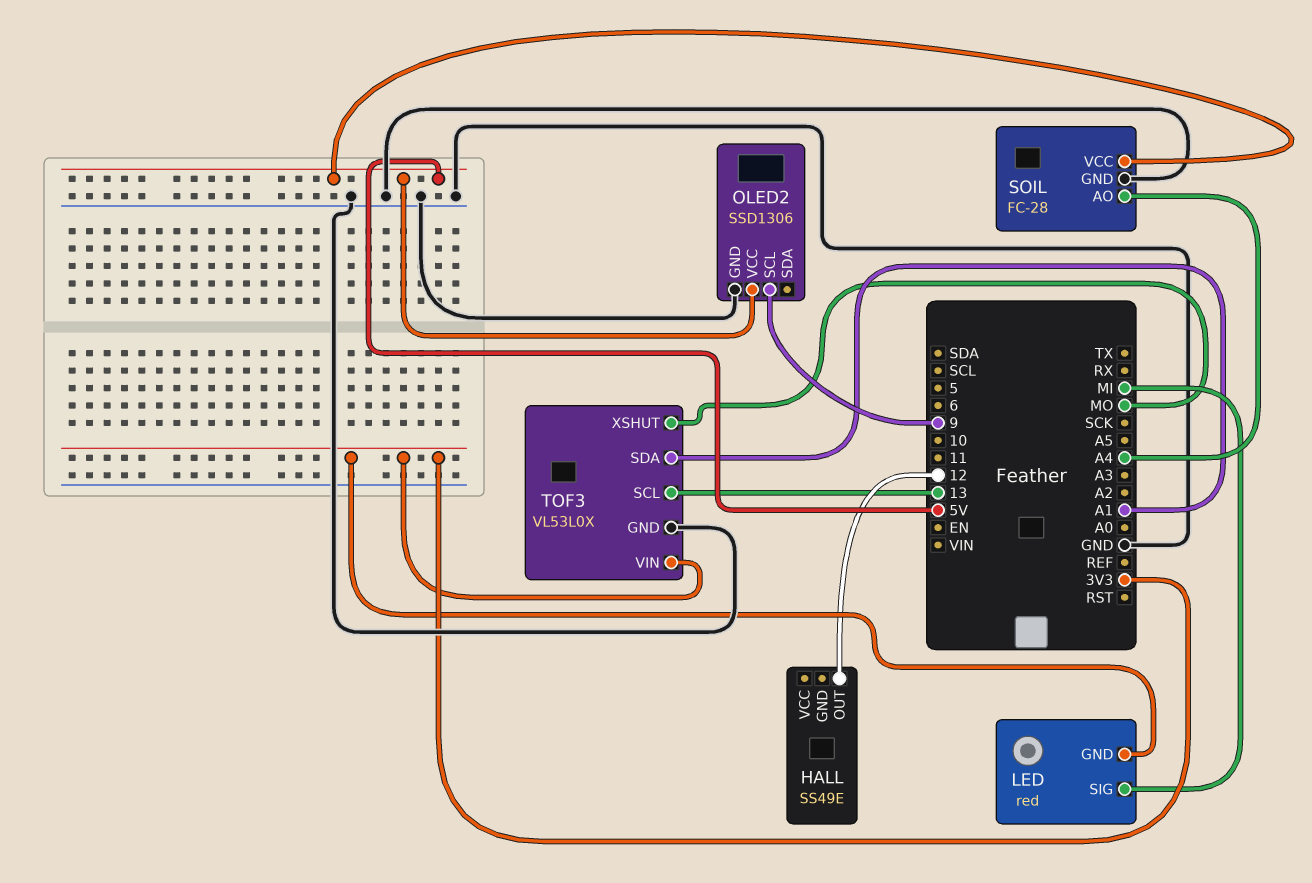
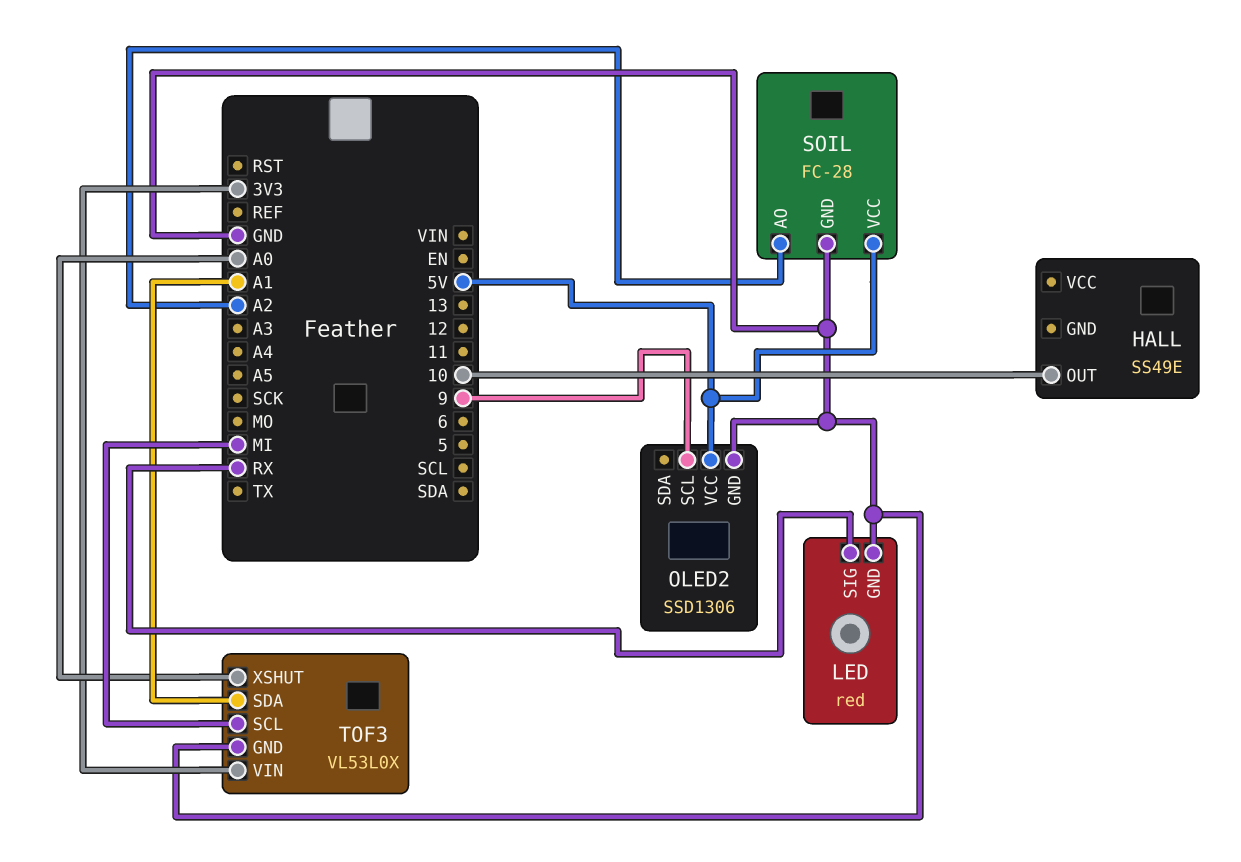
HALL pin OUT: 12 -> 10
LED pin GND: 3V3 -> GND
LED pin SIG: MI -> RX
SOIL pin AO: A4 -> A2
TOF3 pin SCL: 13 -> MI
TOF3 pin XSHUT: MO -> A0

